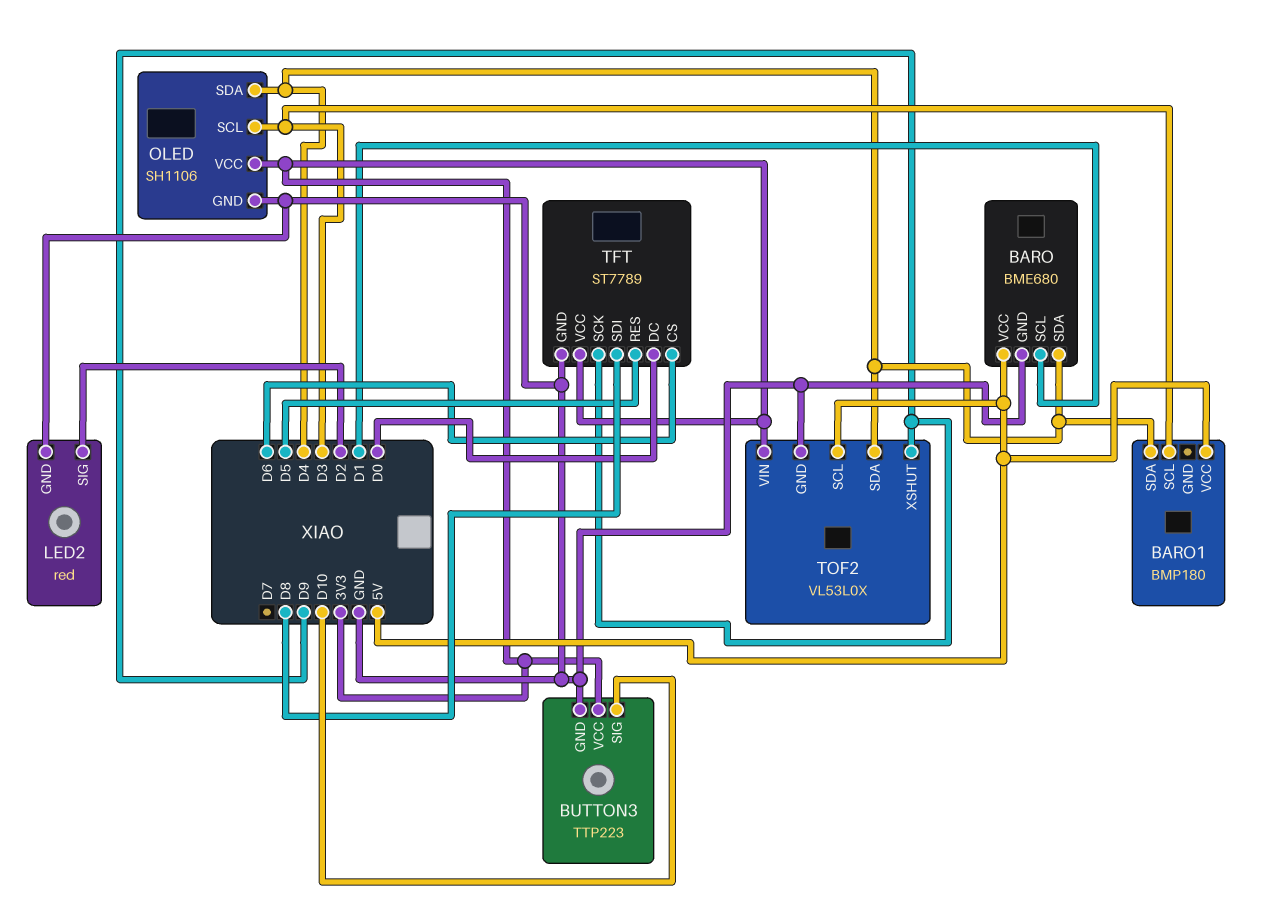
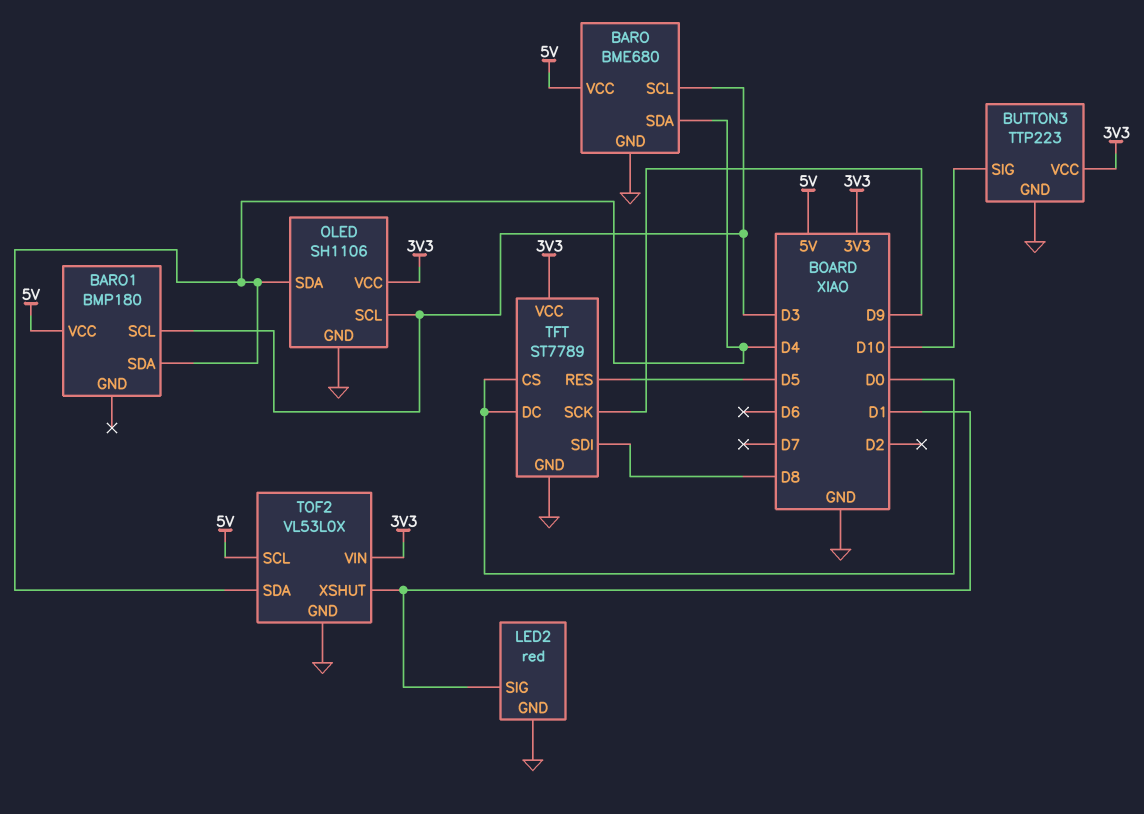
BARO pin SCL: D1 -> D3
LED2 pin SIG: D2 -> D1
TFT pin CS: D6 -> D0
TOF2 pin XSHUT: D9 -> D1

